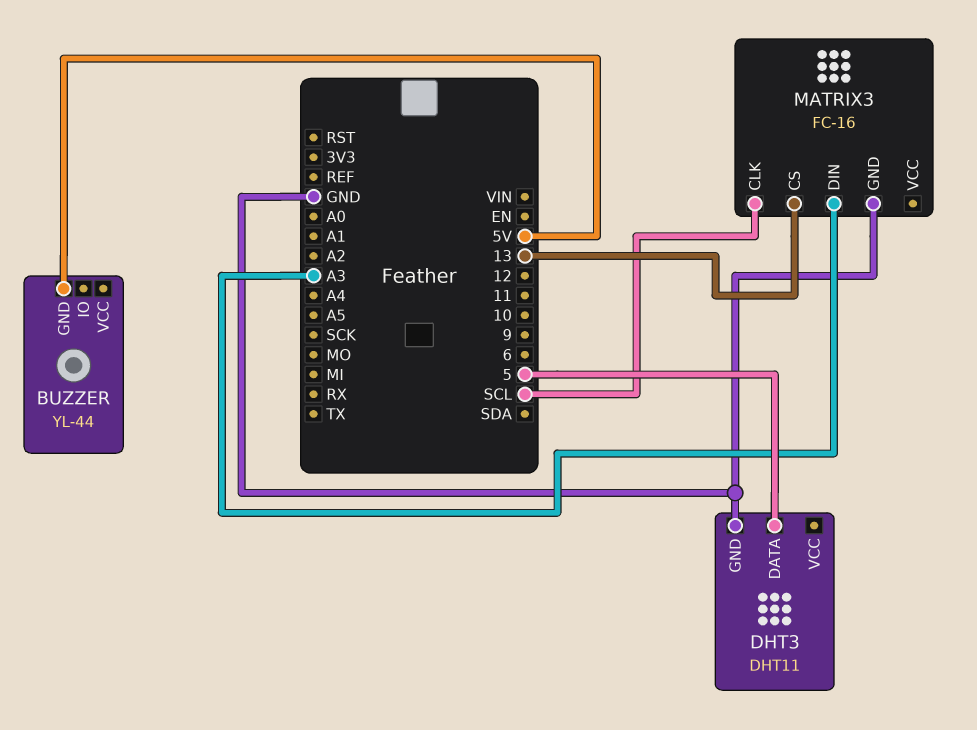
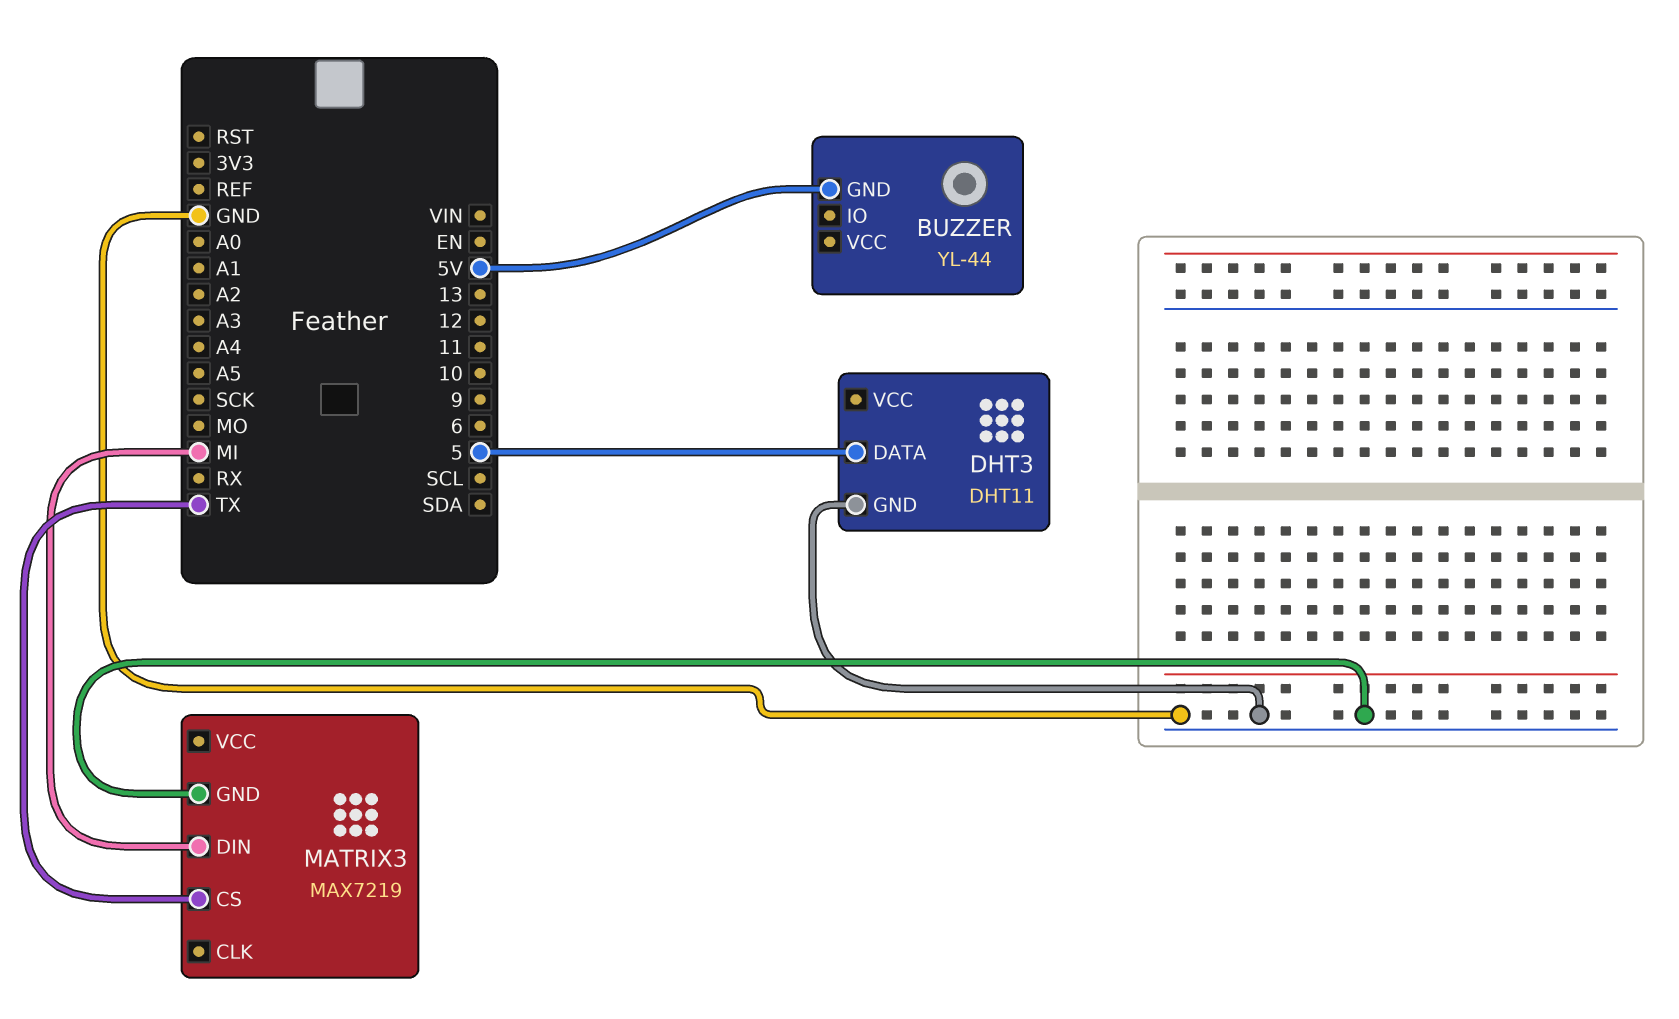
MATRIX3: FC-16 -> MAX7219
MATRIX3 pin CLK: SCL -> none
MATRIX3 pin CS: 13 -> TX
MATRIX3 pin DIN: A3 -> MI

